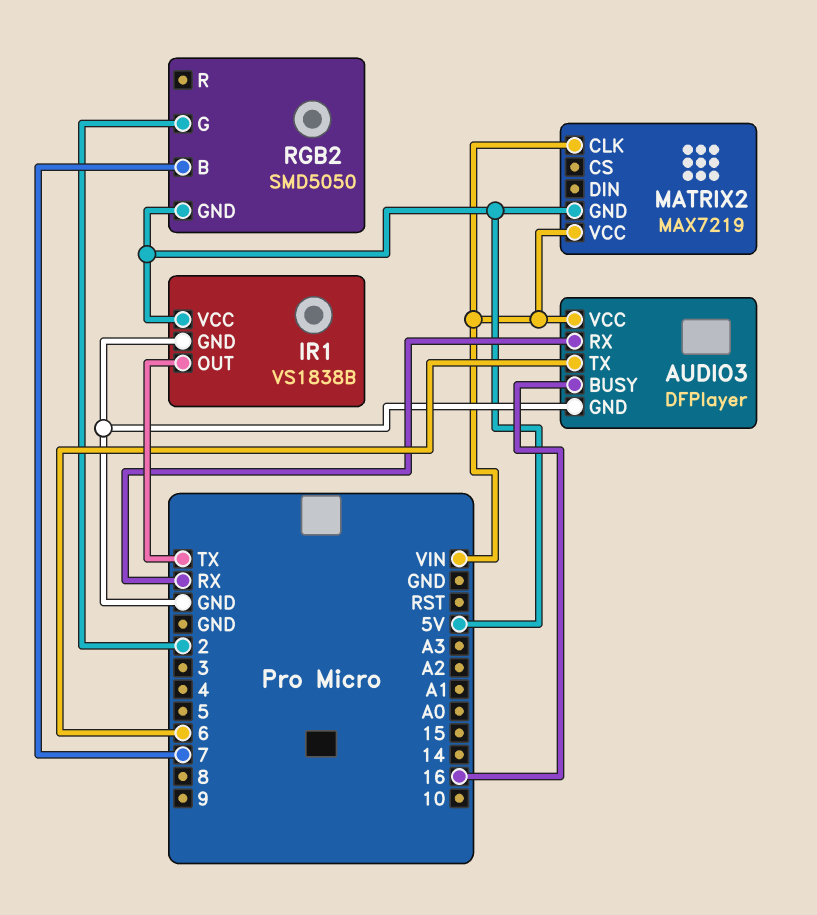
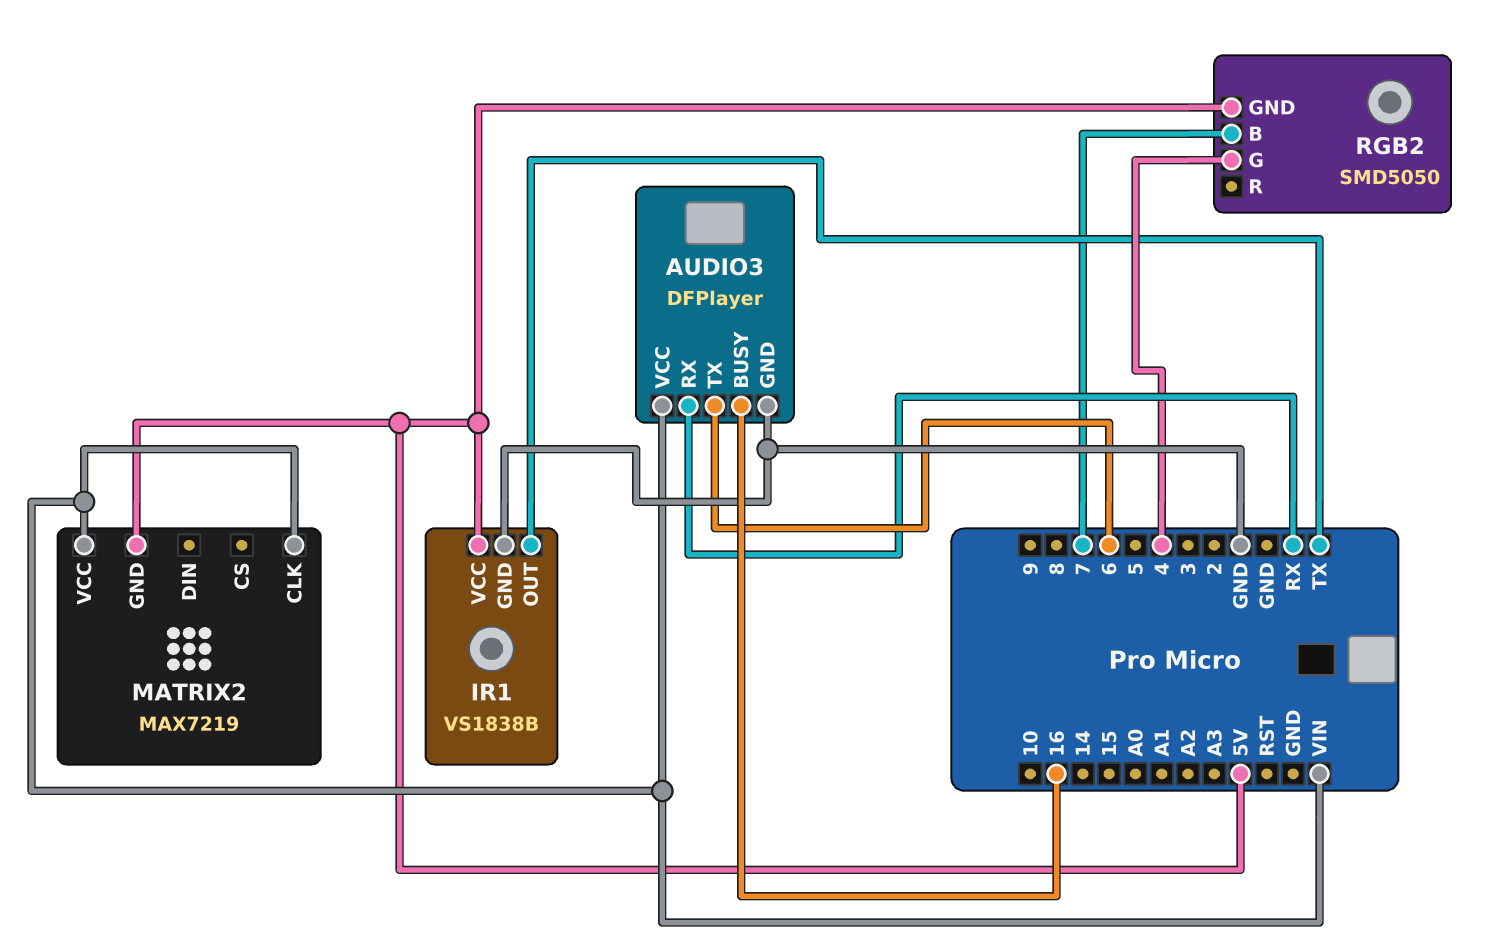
RGB2 pin G: 2 -> 4

